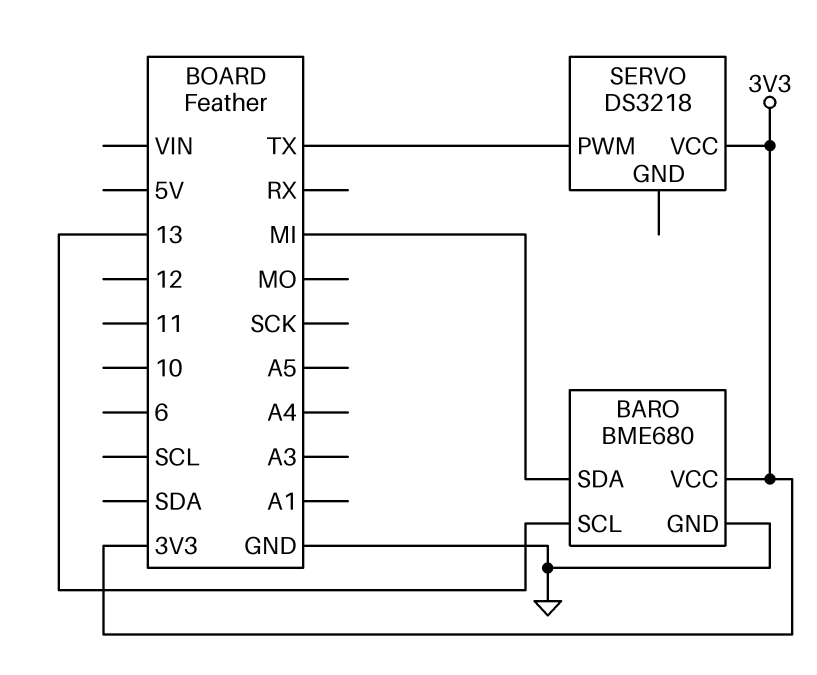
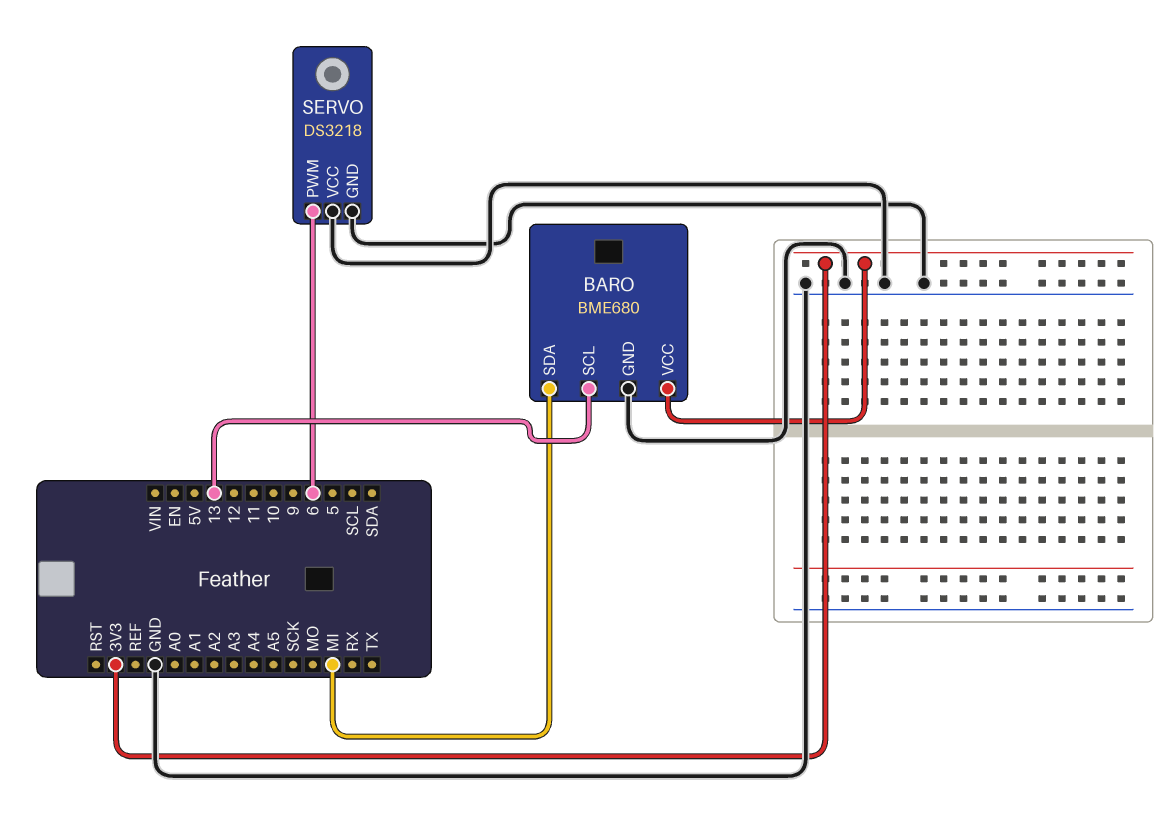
SERVO pin GND: none -> GND
SERVO pin PWM: TX -> 6
SERVO pin VCC: 3V3 -> GND

